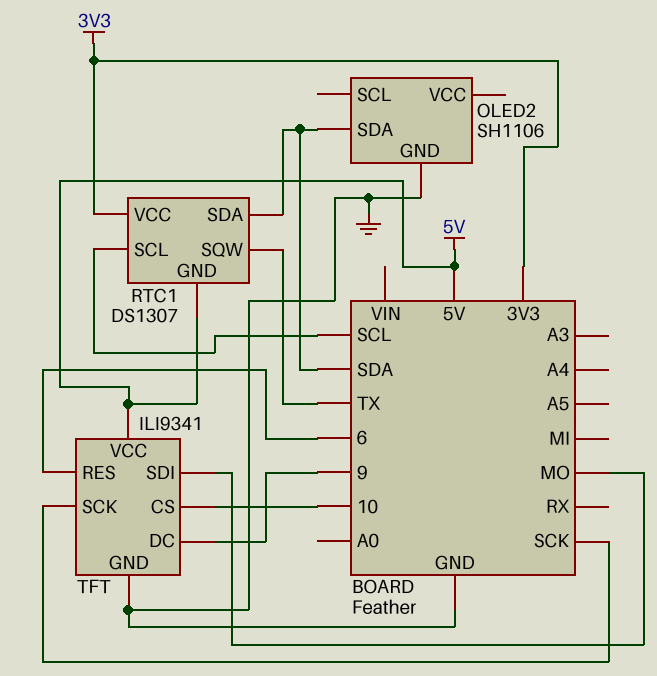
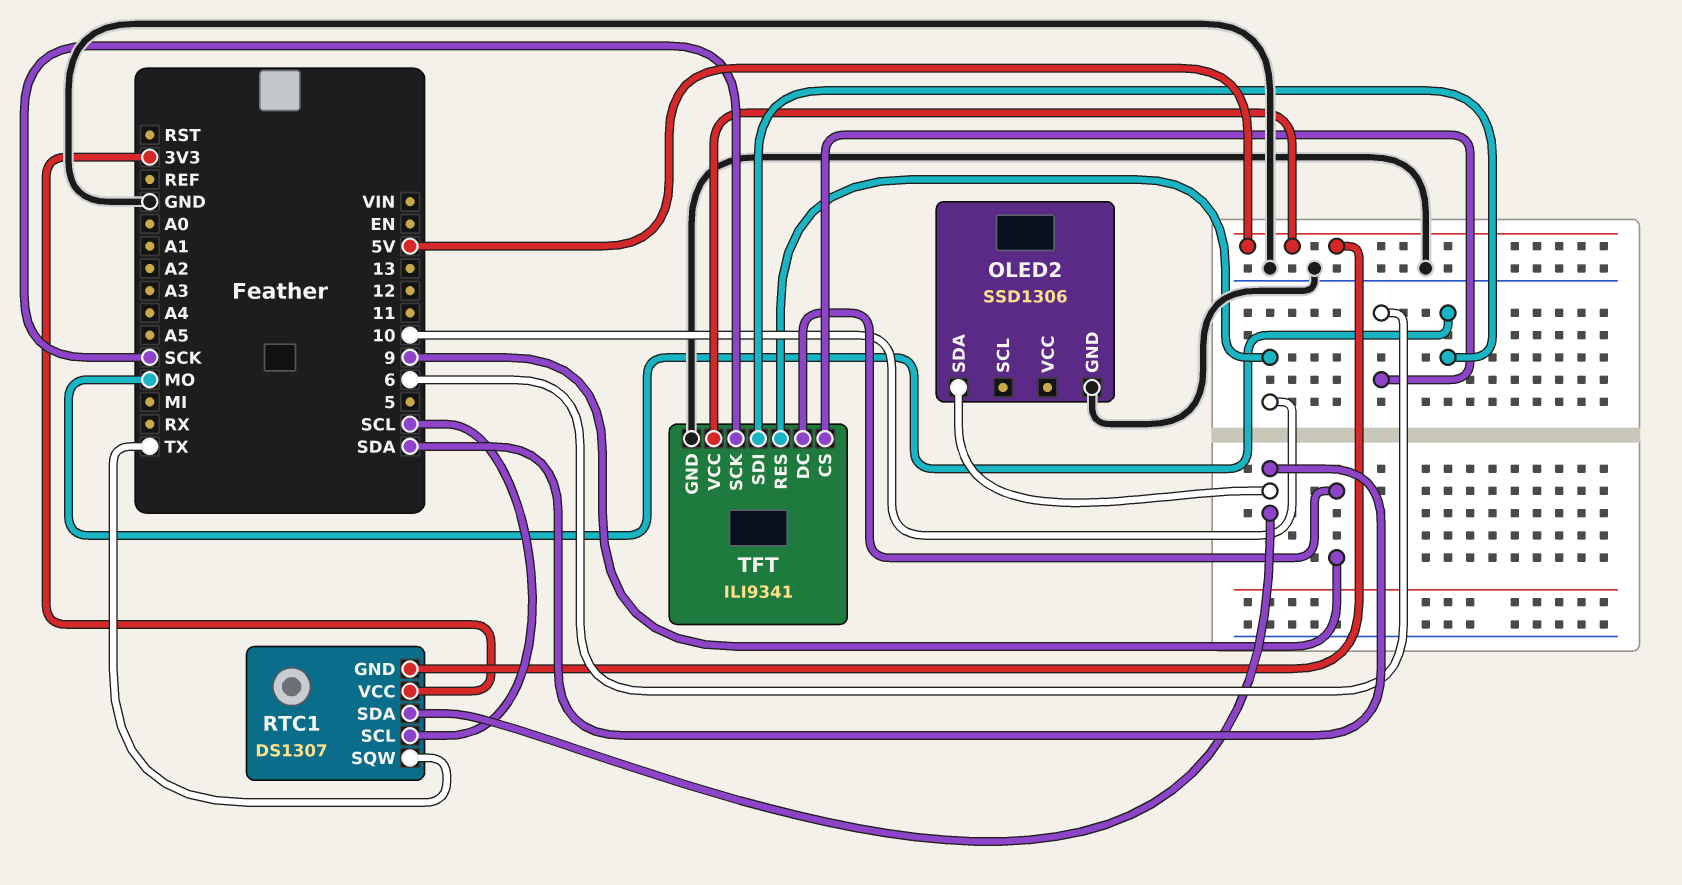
OLED2: SH1106 -> SSD1306
TFT pin CS: 10 -> 6
TFT pin RES: 6 -> 10

